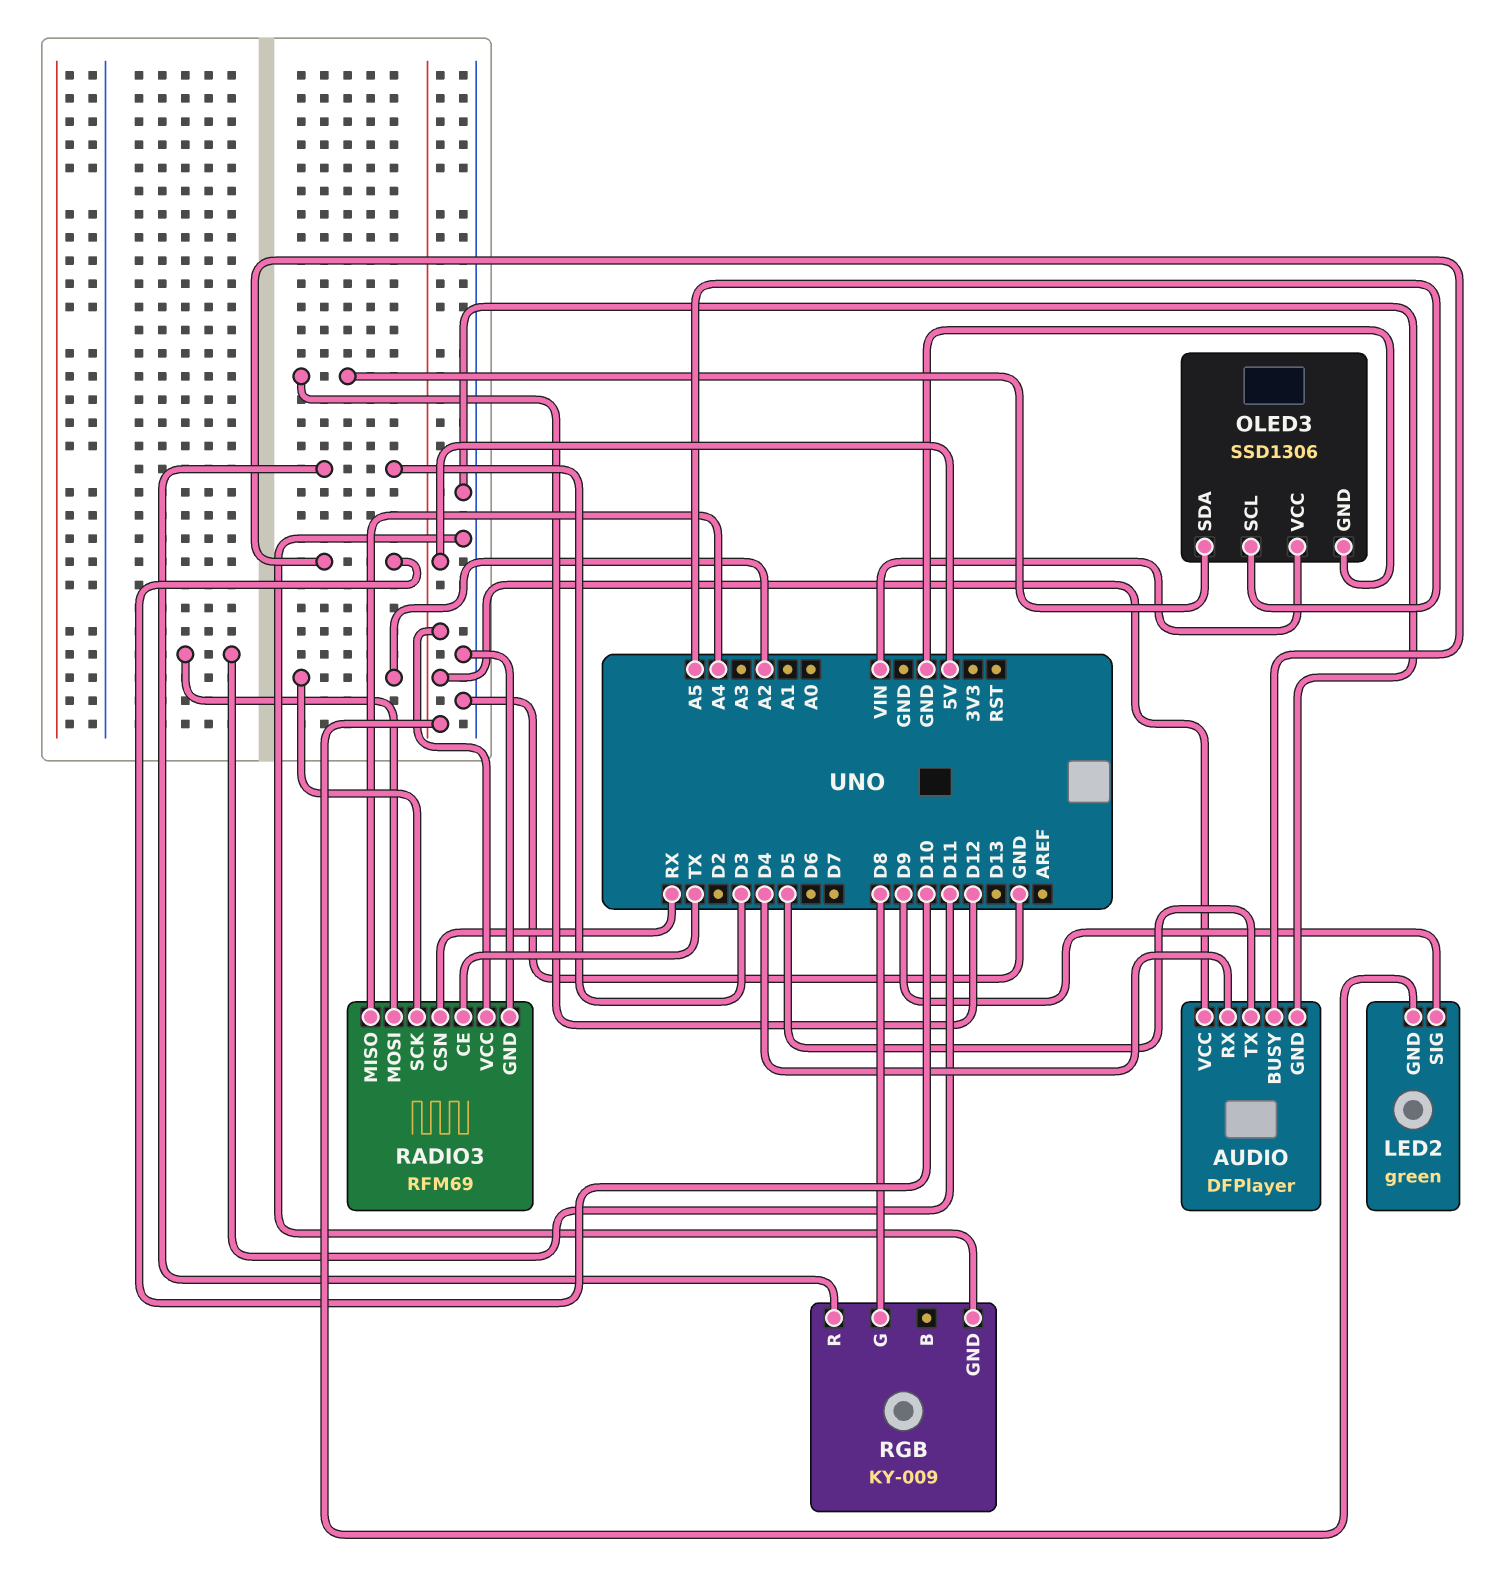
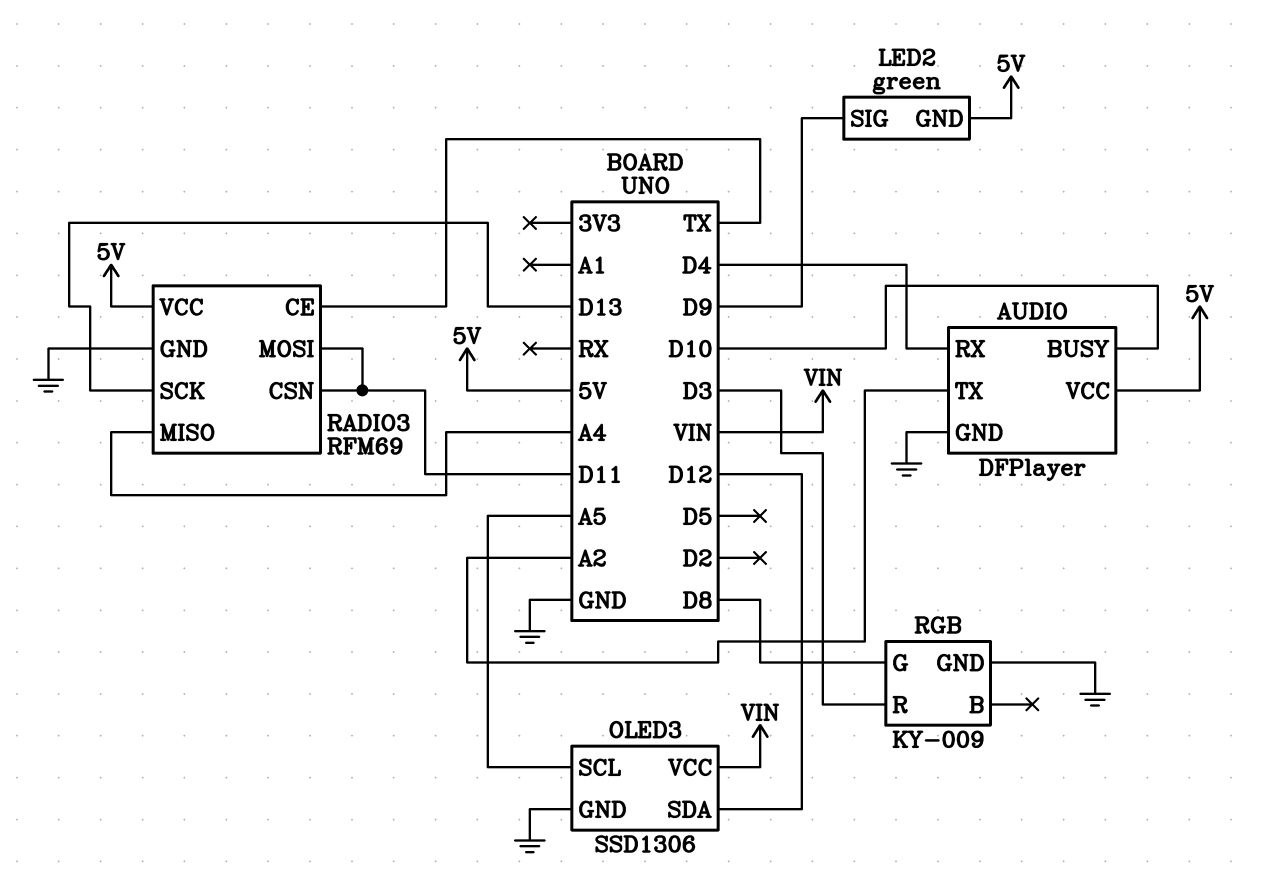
AUDIO pin TX: D5 -> A2
RADIO3 pin CSN: RX -> D11
RADIO3 pin SCK: A2 -> D13

